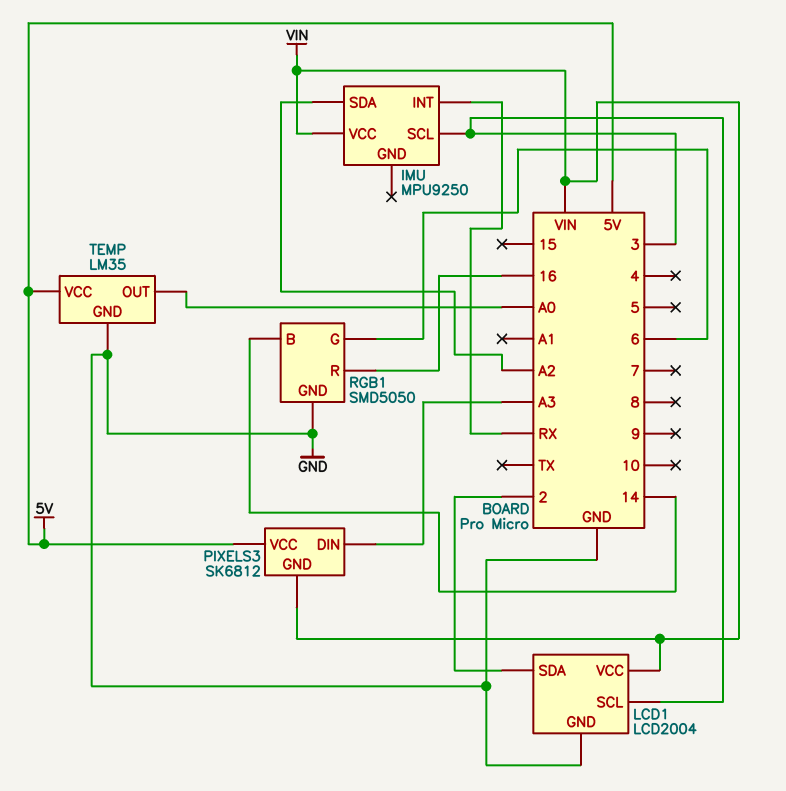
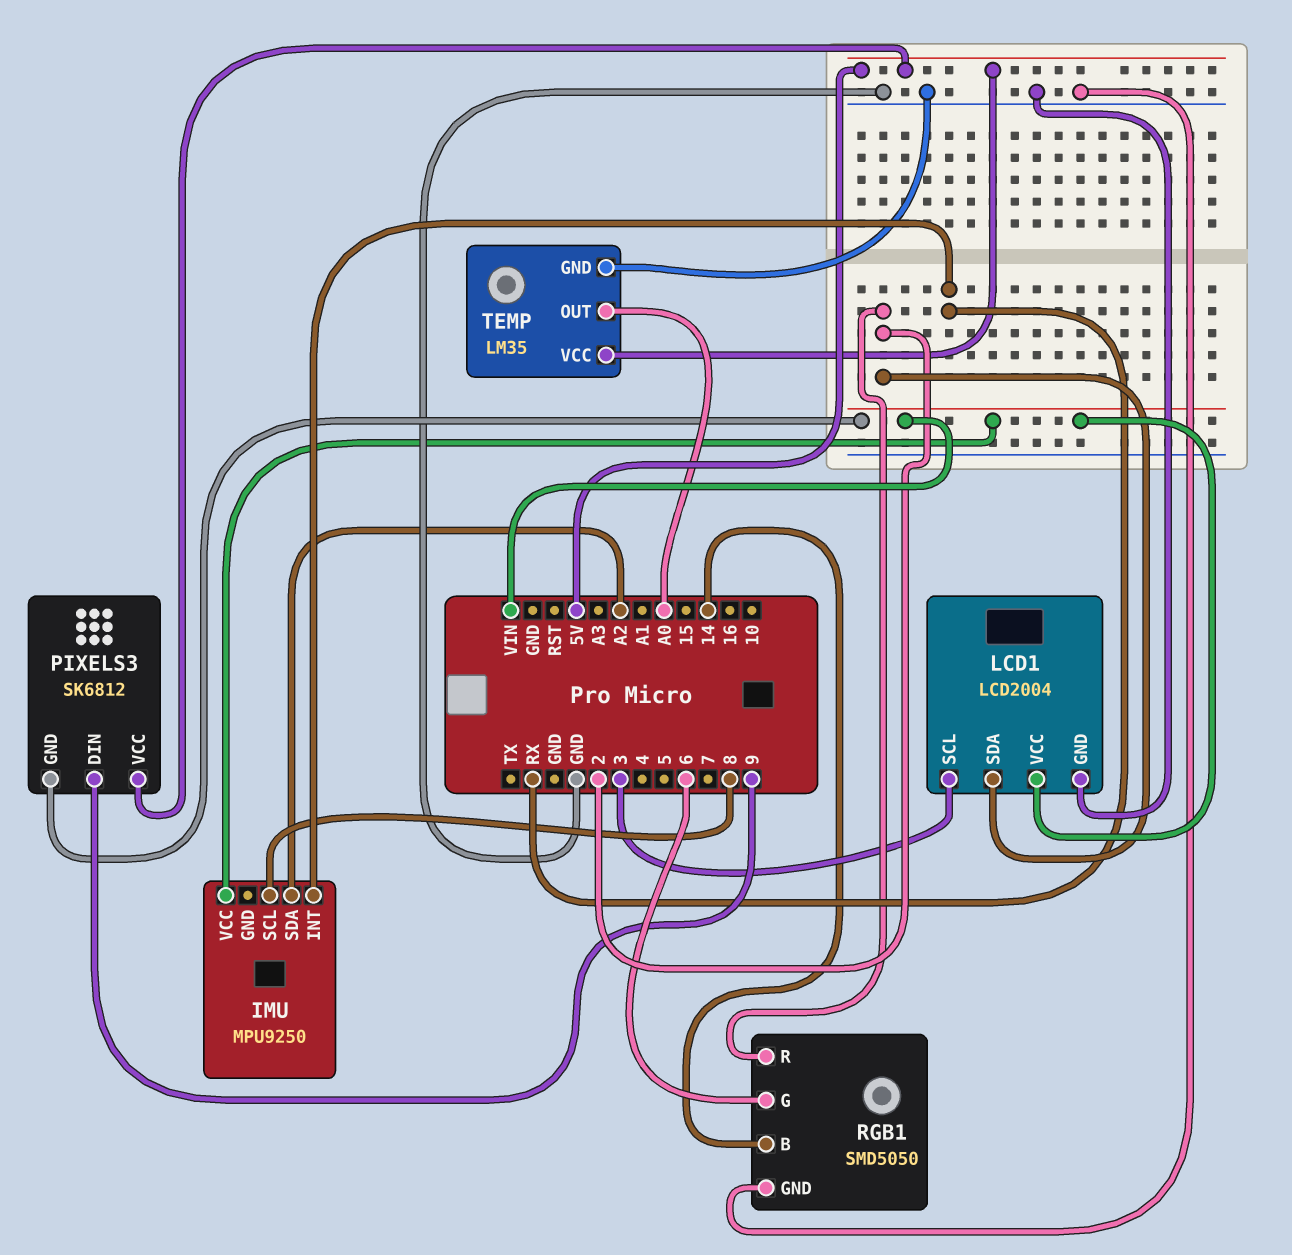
IMU pin SCL: 3 -> 8
PIXELS3 pin DIN: A3 -> 9
RGB1 pin R: 16 -> 2

